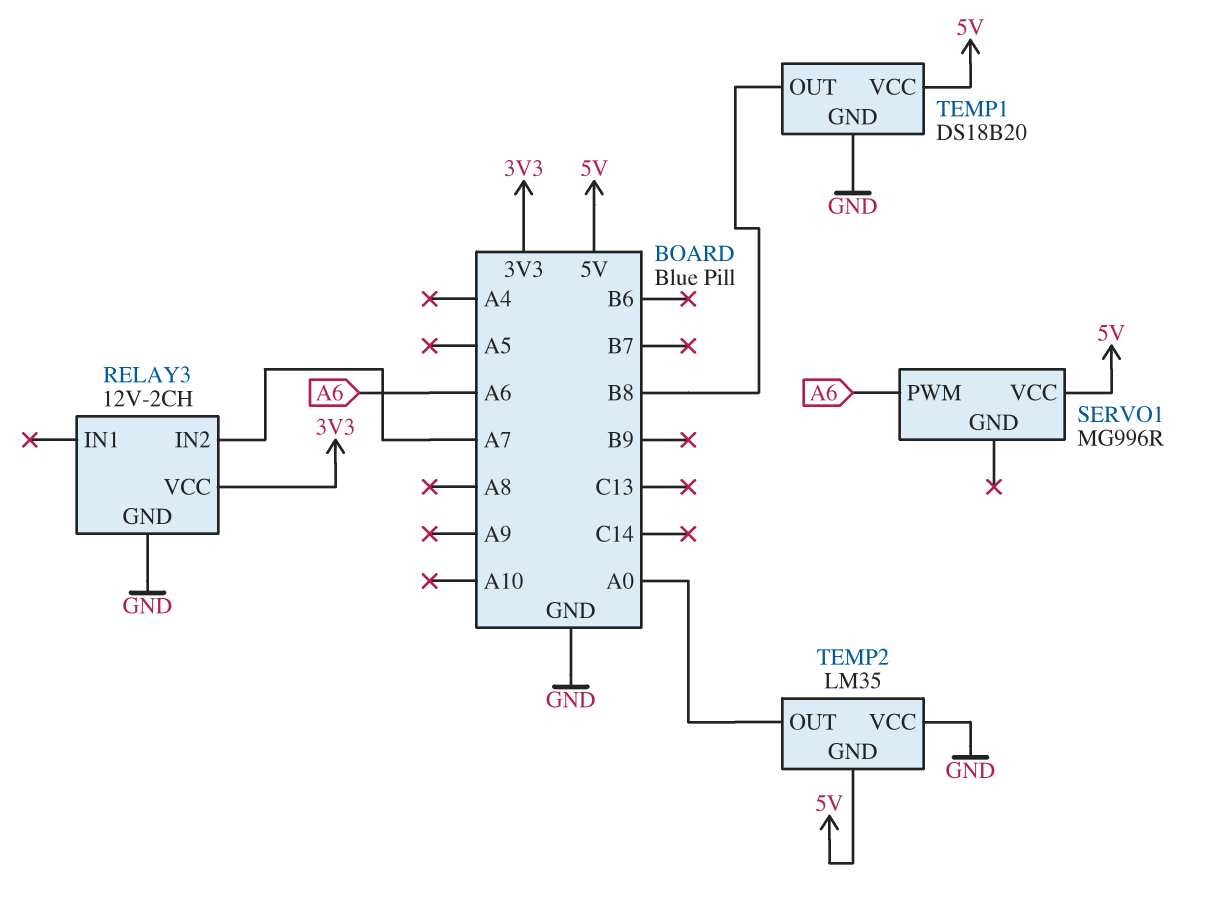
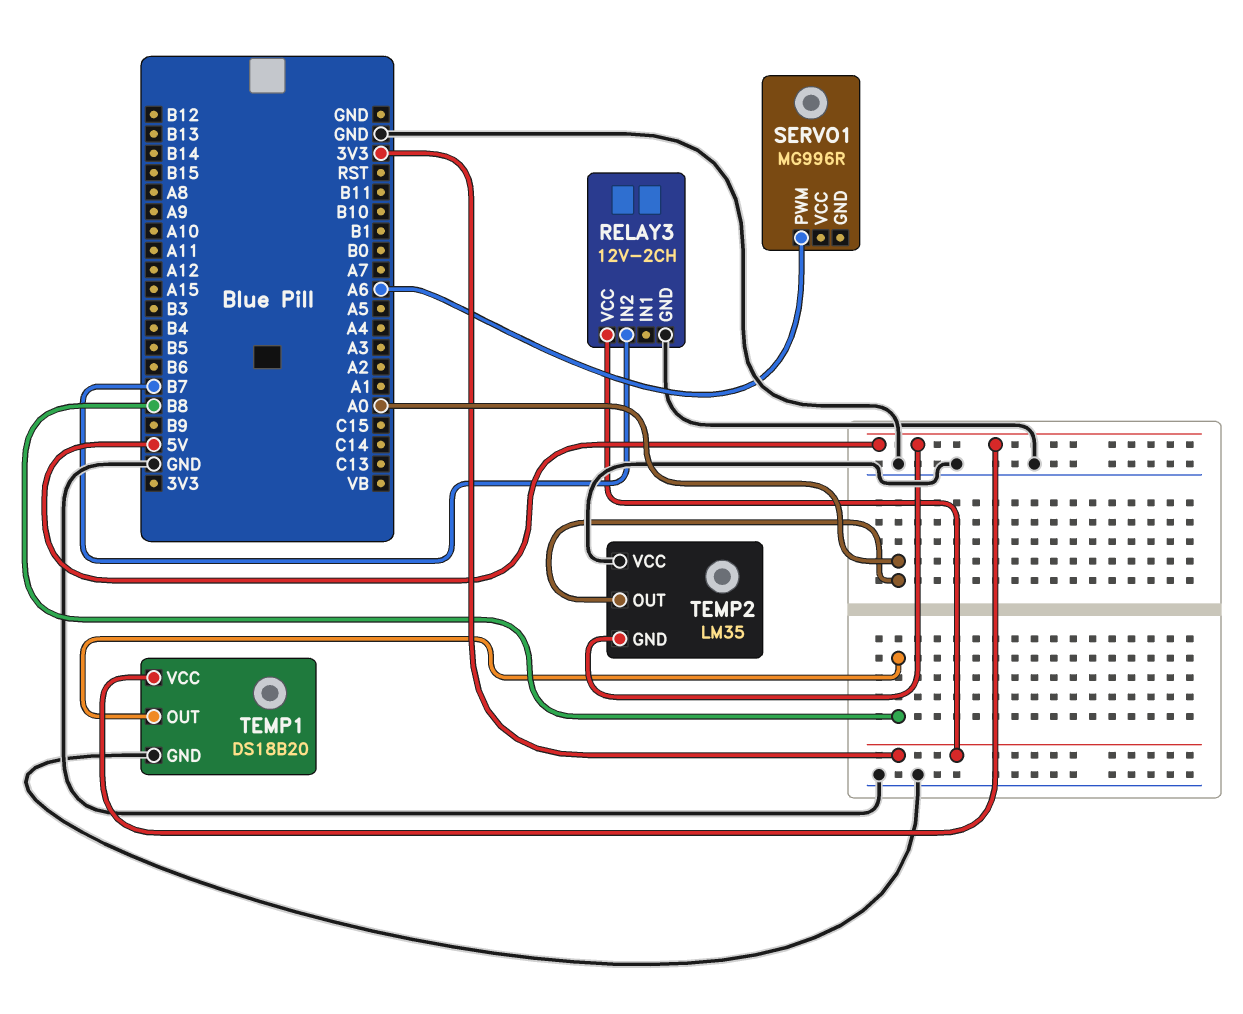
RELAY3 pin IN2: A7 -> B7
SERVO1 pin VCC: 5V -> none

